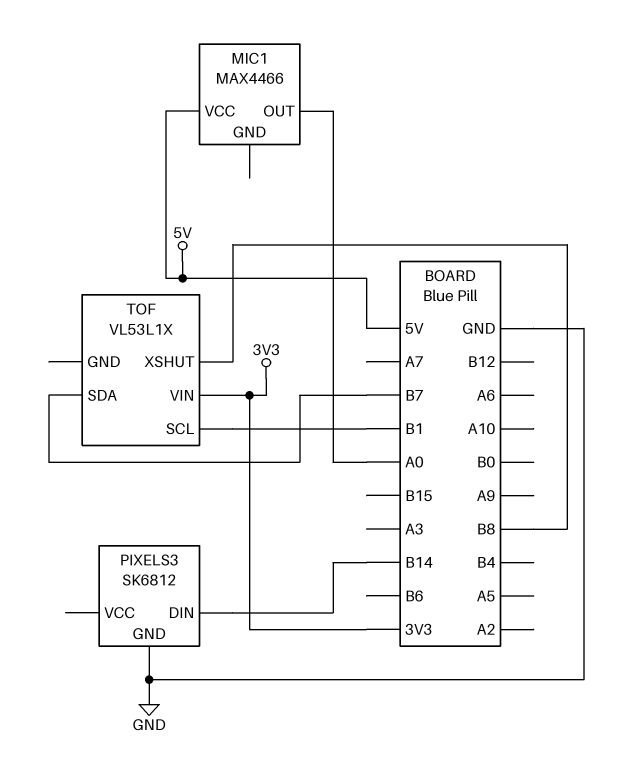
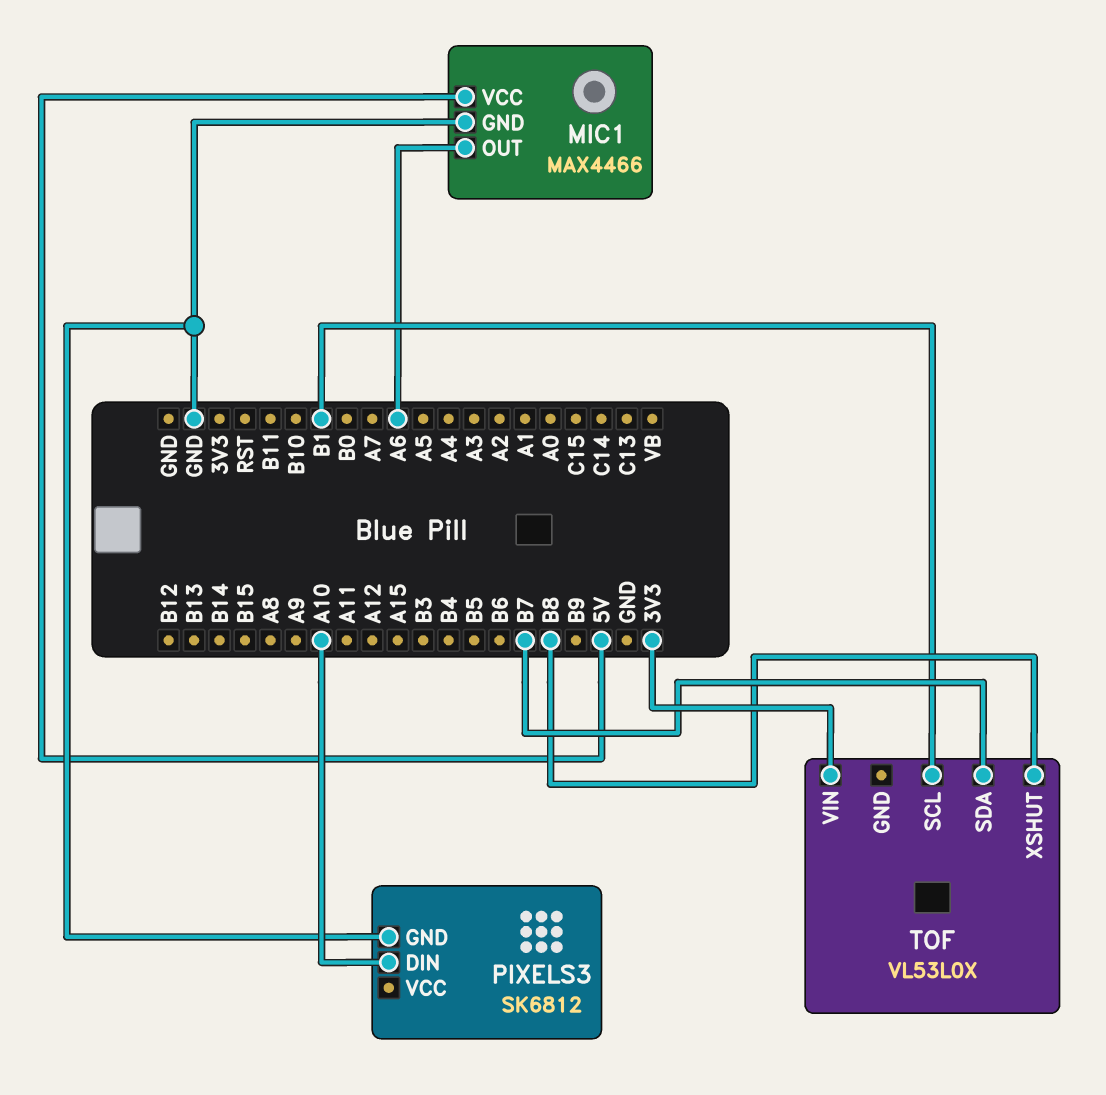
MIC1 pin GND: none -> GND
MIC1 pin OUT: A0 -> A6
PIXELS3 pin DIN: B14 -> A10
TOF: VL53L1X -> VL53L0X

